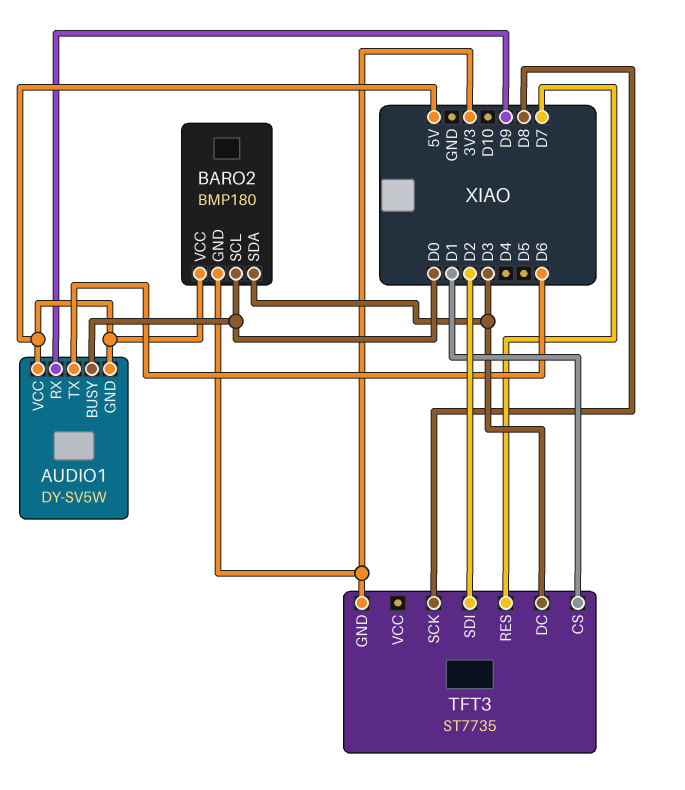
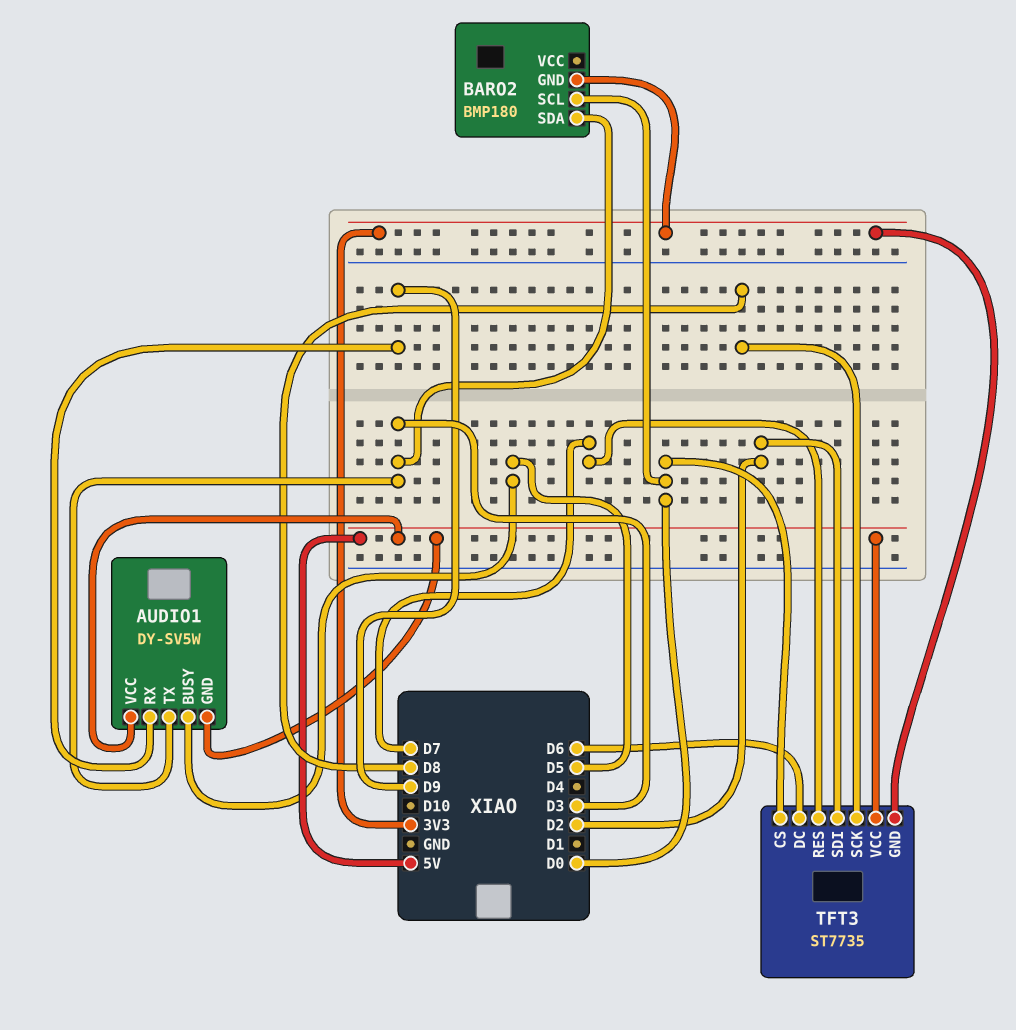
AUDIO1 pin BUSY: D0 -> D5
AUDIO1 pin TX: D6 -> D3
BARO2 pin VCC: 5V -> none
TFT3 pin CS: D1 -> D0
TFT3 pin DC: D3 -> D6
TFT3 pin VCC: none -> 5V

